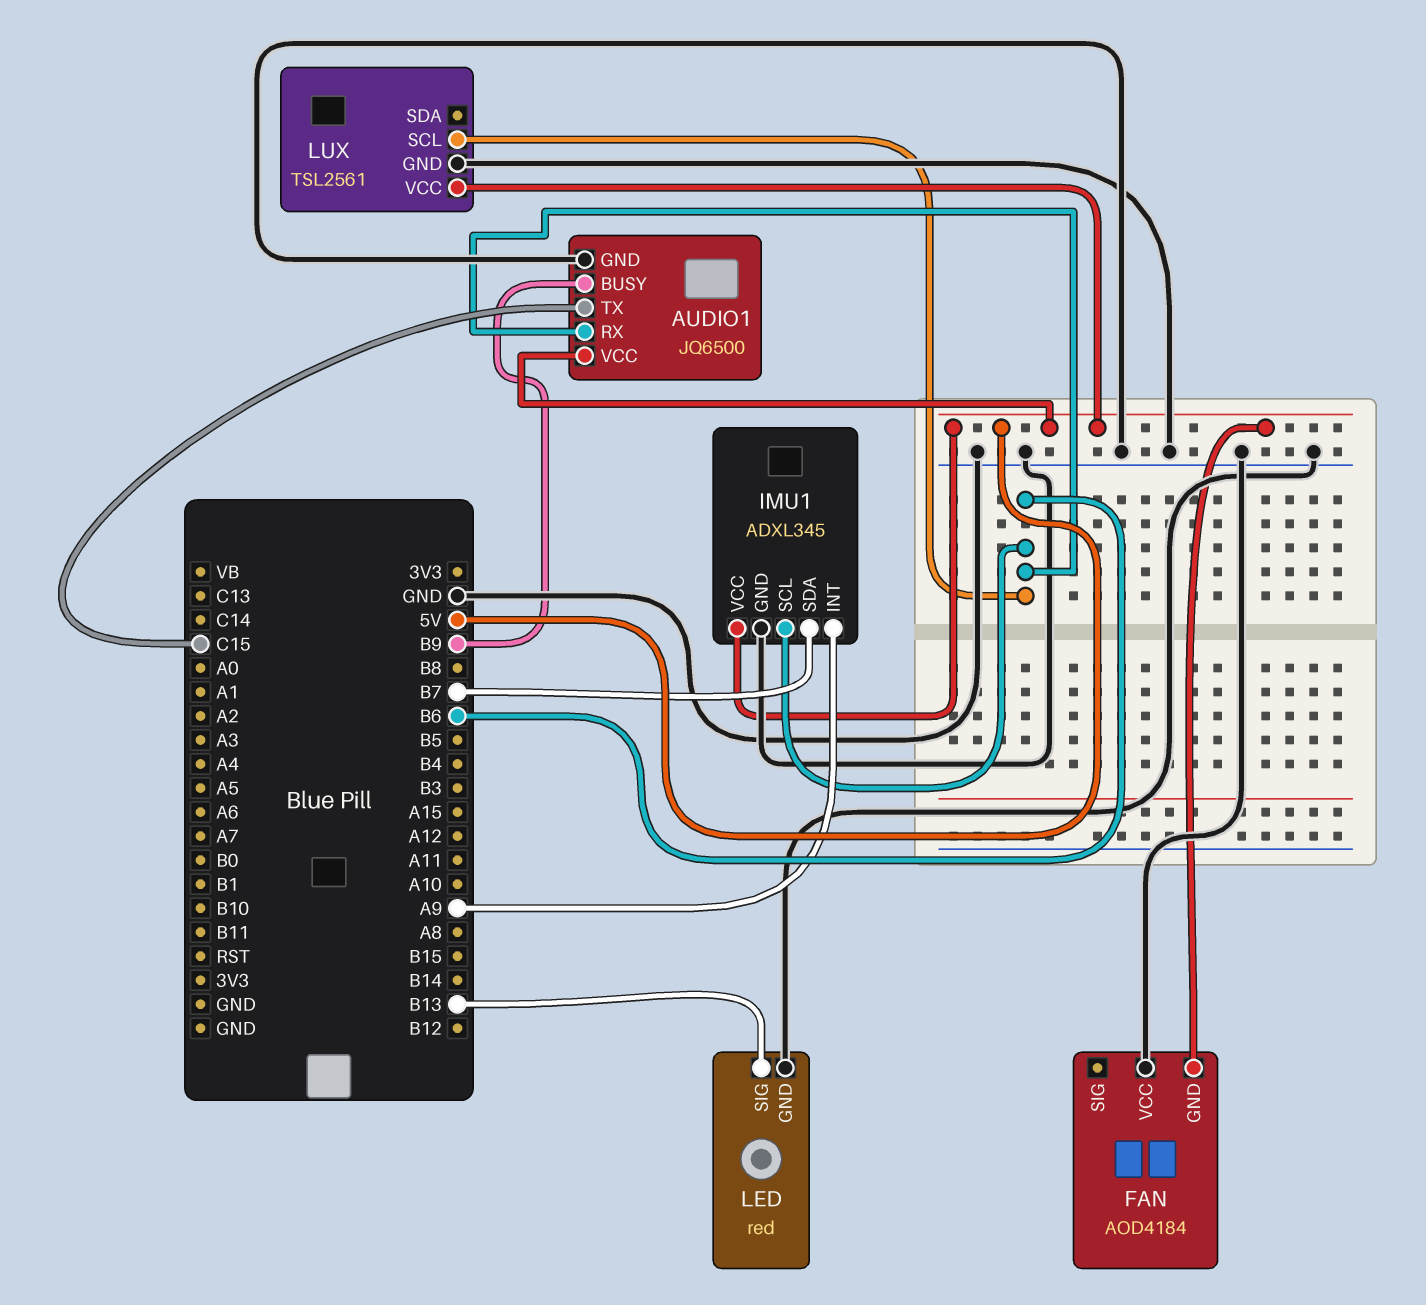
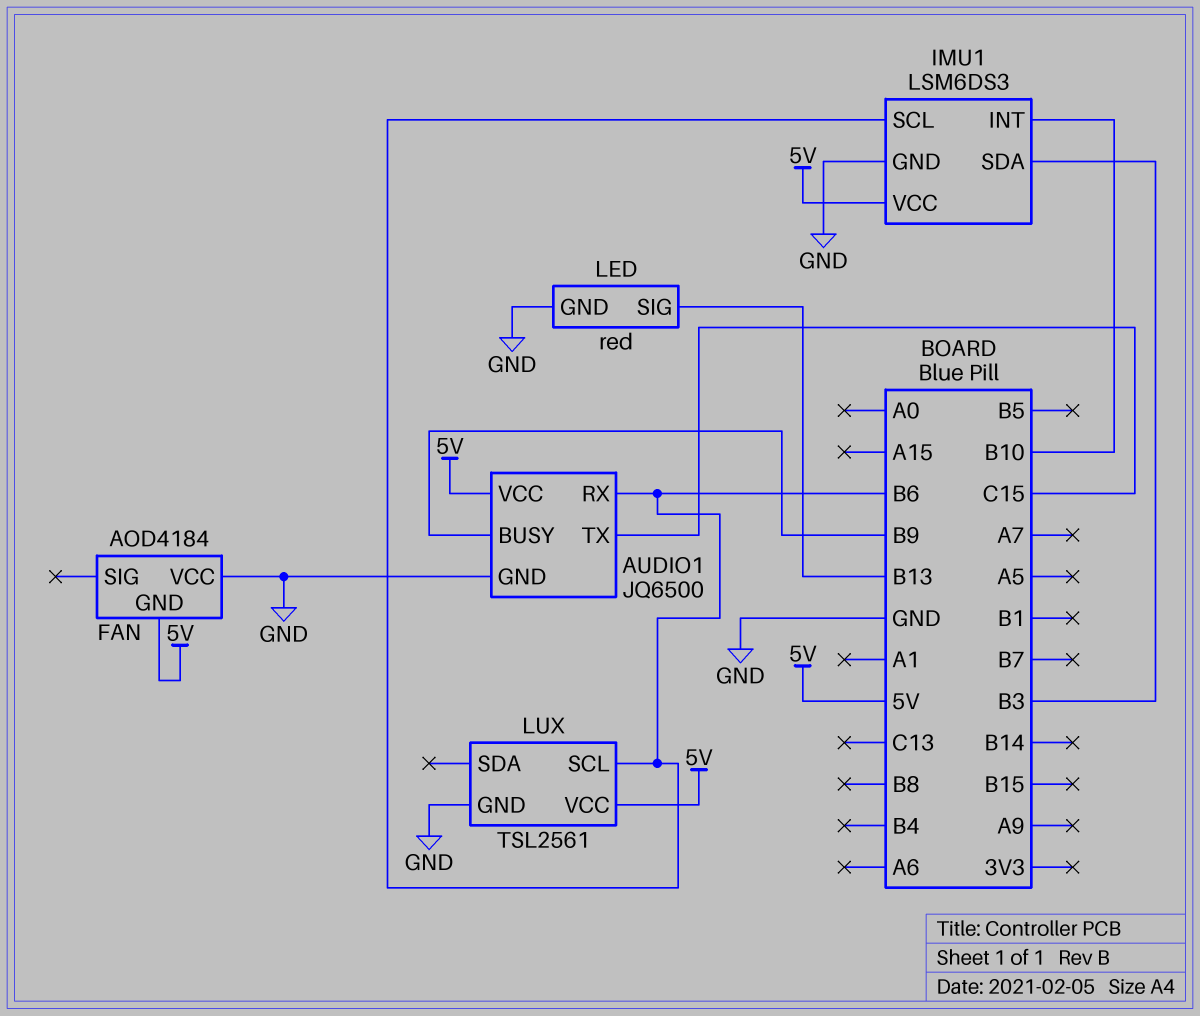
IMU1: ADXL345 -> LSM6DS3
IMU1 pin INT: A9 -> B10
IMU1 pin SDA: B7 -> B3

